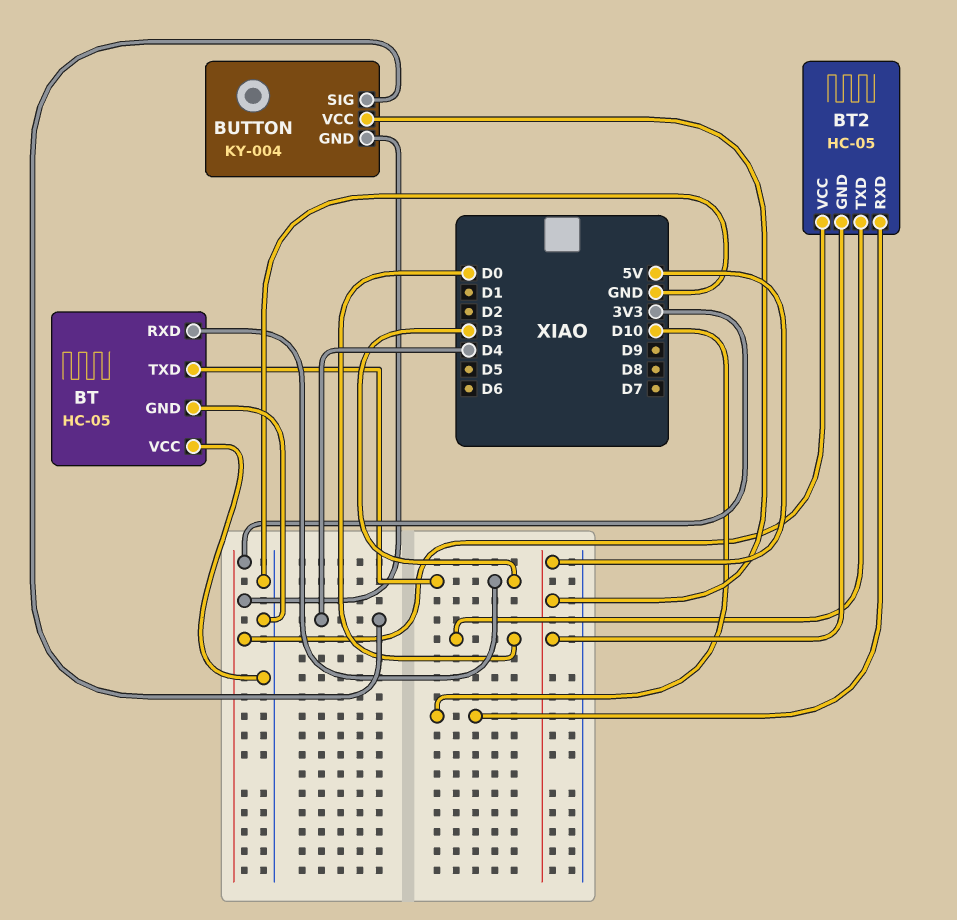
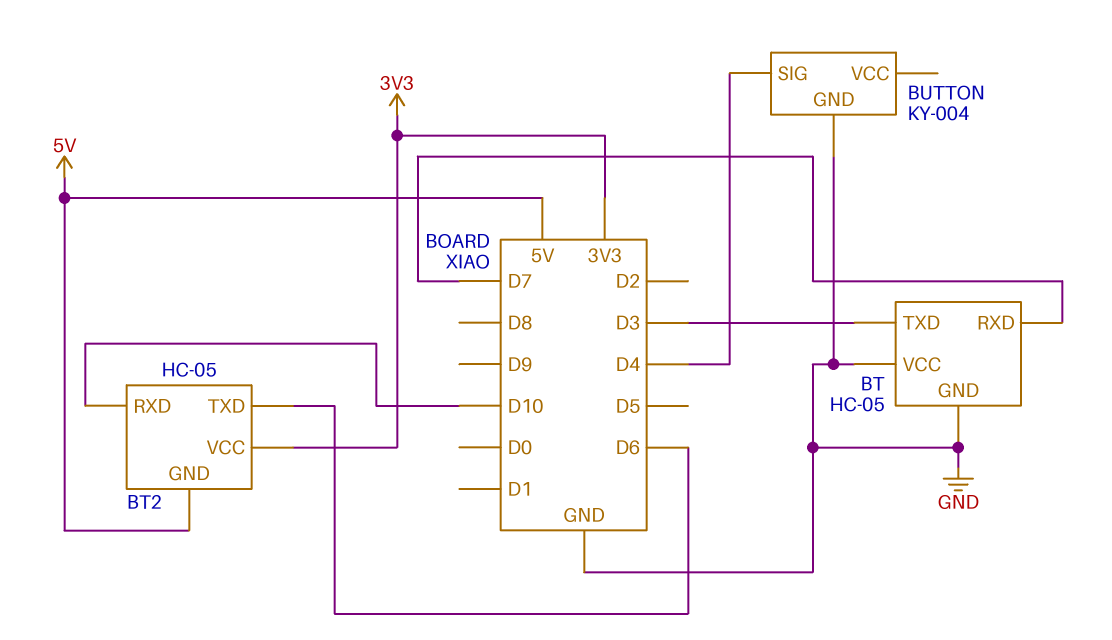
BT pin RXD: D3 -> D7
BT2 pin TXD: D0 -> D6
BUTTON pin GND: 3V3 -> GND
BUTTON pin VCC: 5V -> none

